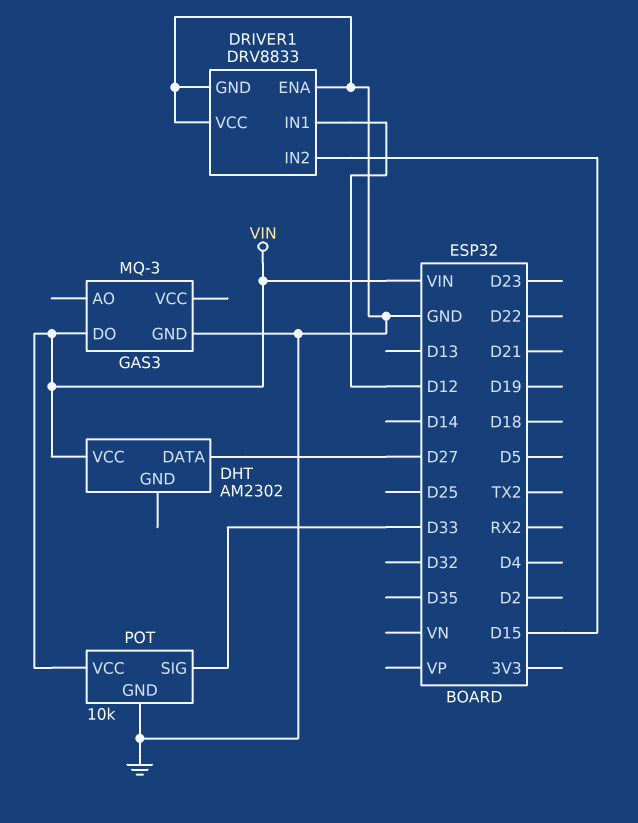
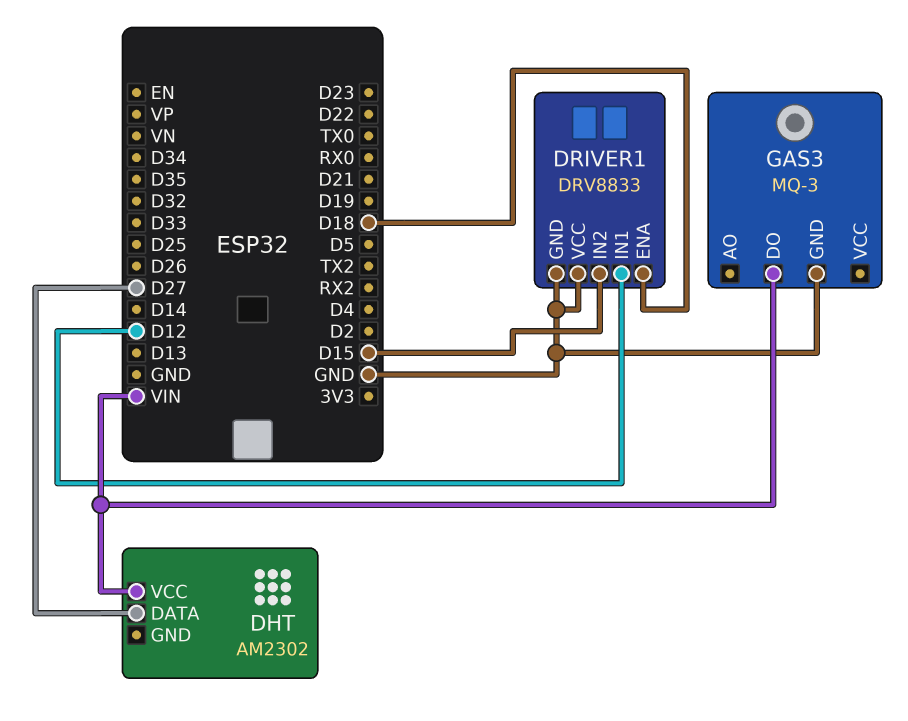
DRIVER1 pin ENA: GND -> D18
POT: 10k -> none
POT pin GND: GND -> none
POT pin SIG: D33 -> none
POT pin VCC: VIN -> none

